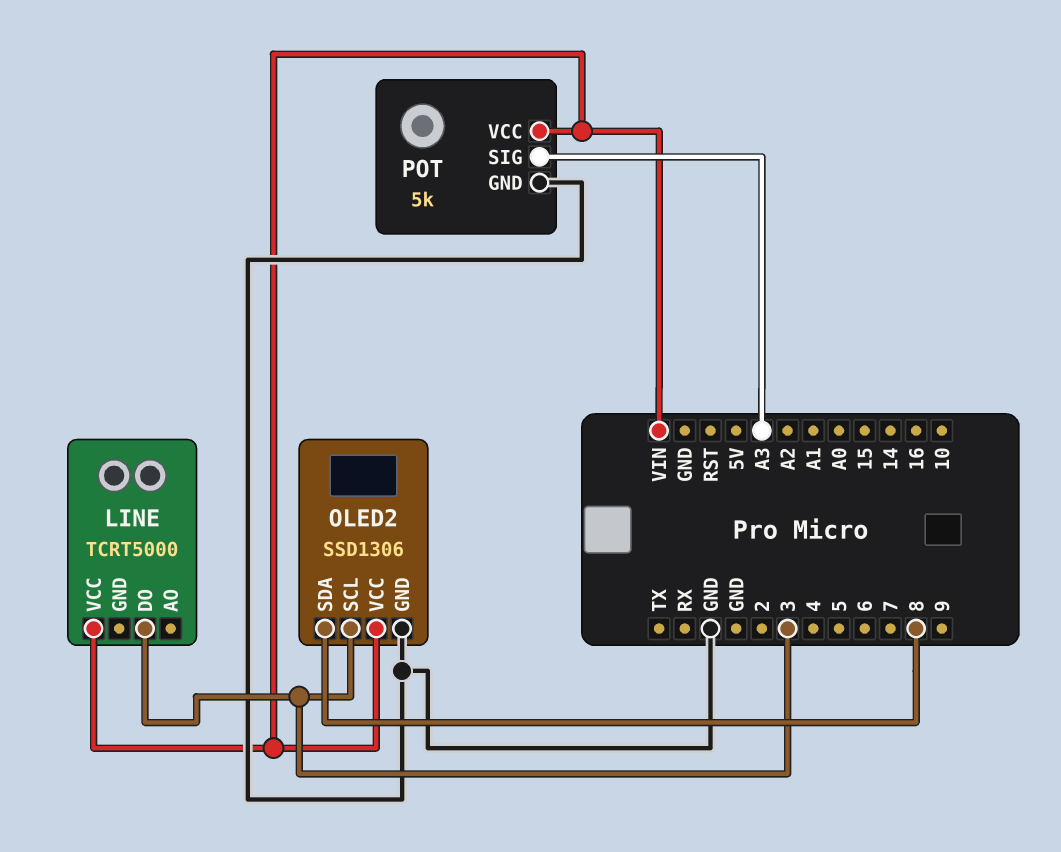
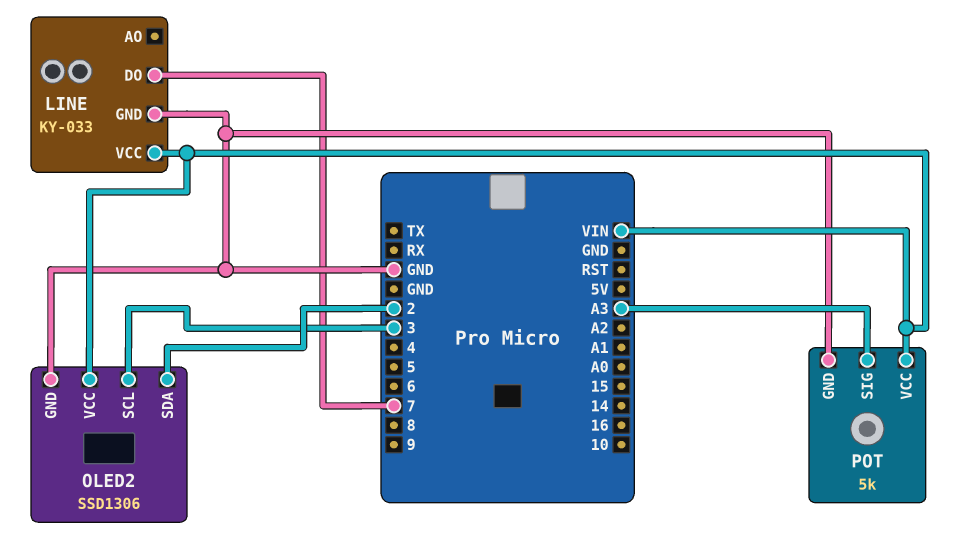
LINE: TCRT5000 -> KY-033
LINE pin DO: 3 -> 7
LINE pin GND: none -> GND
OLED2 pin SDA: 8 -> 2

